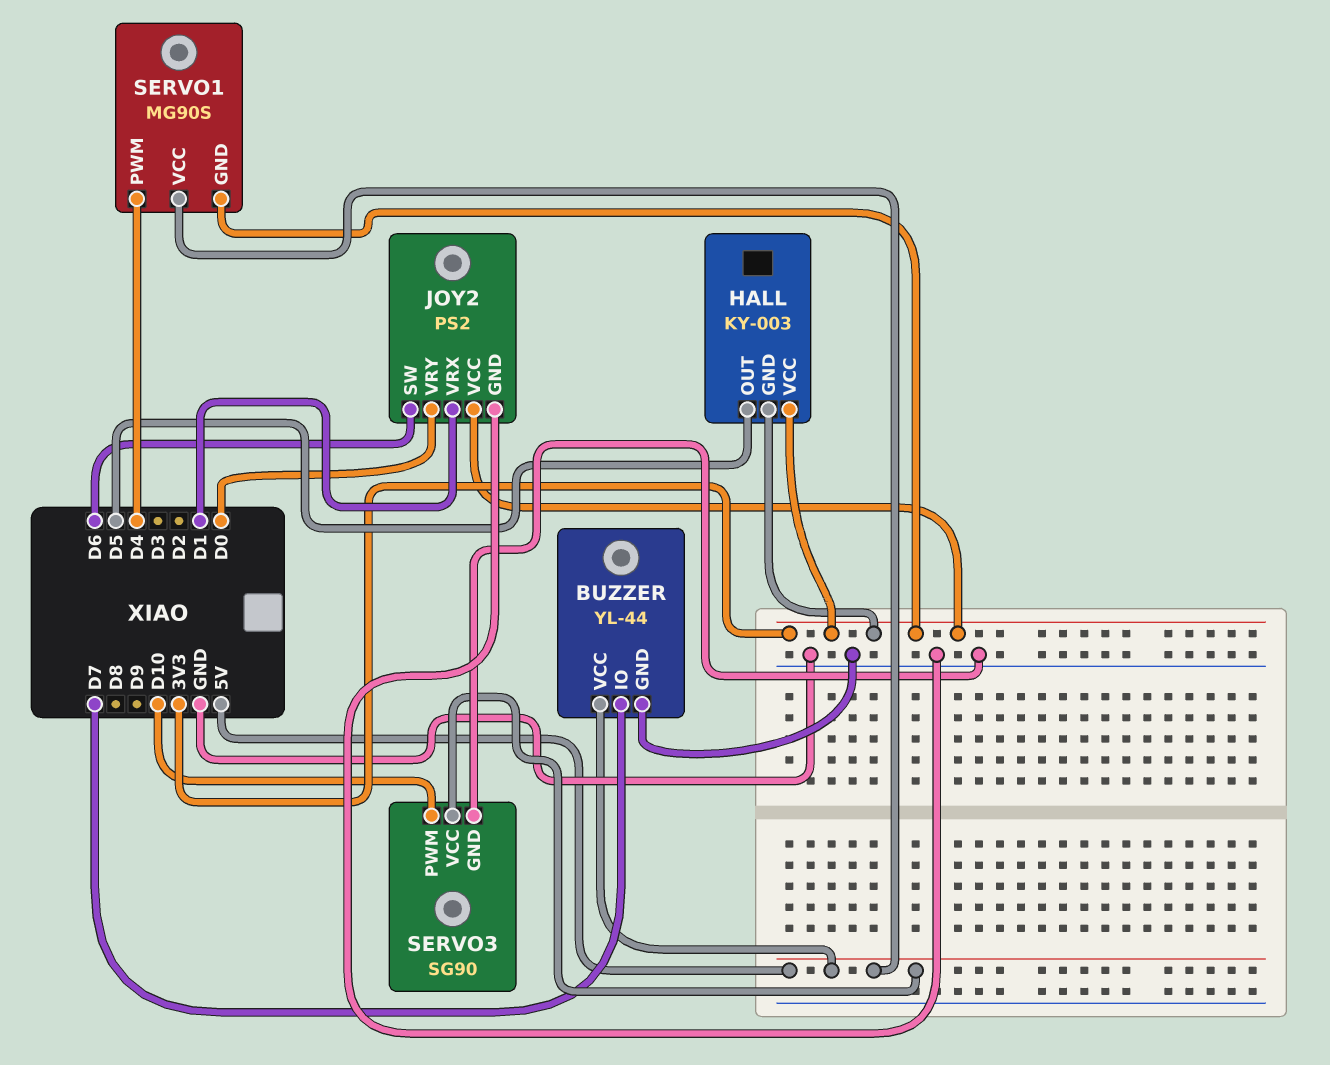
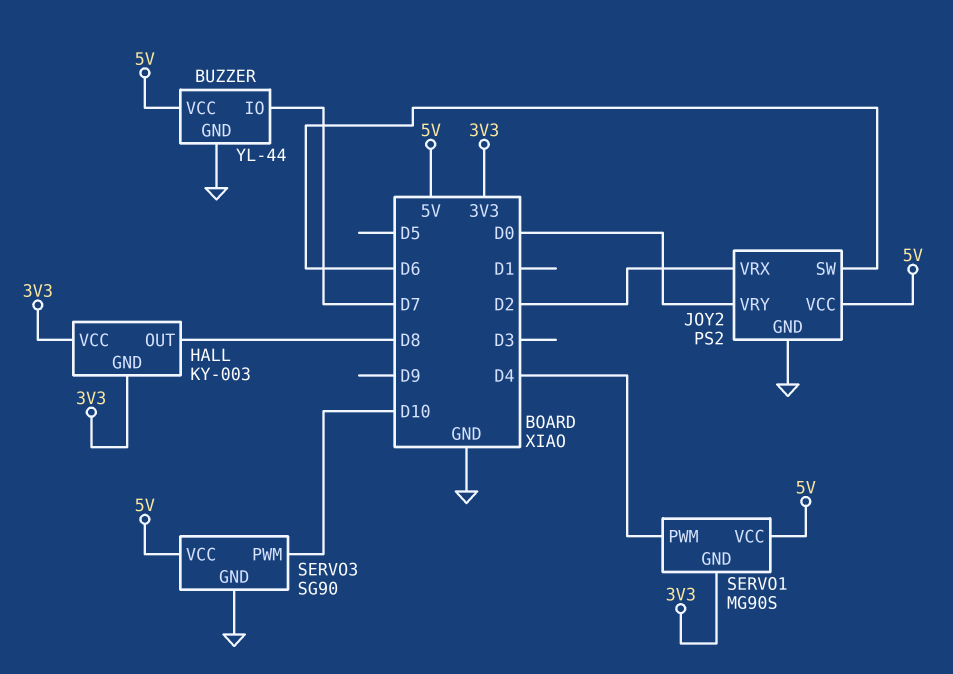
HALL pin OUT: D5 -> D8
JOY2 pin VCC: 3V3 -> 5V
JOY2 pin VRX: D1 -> D2

